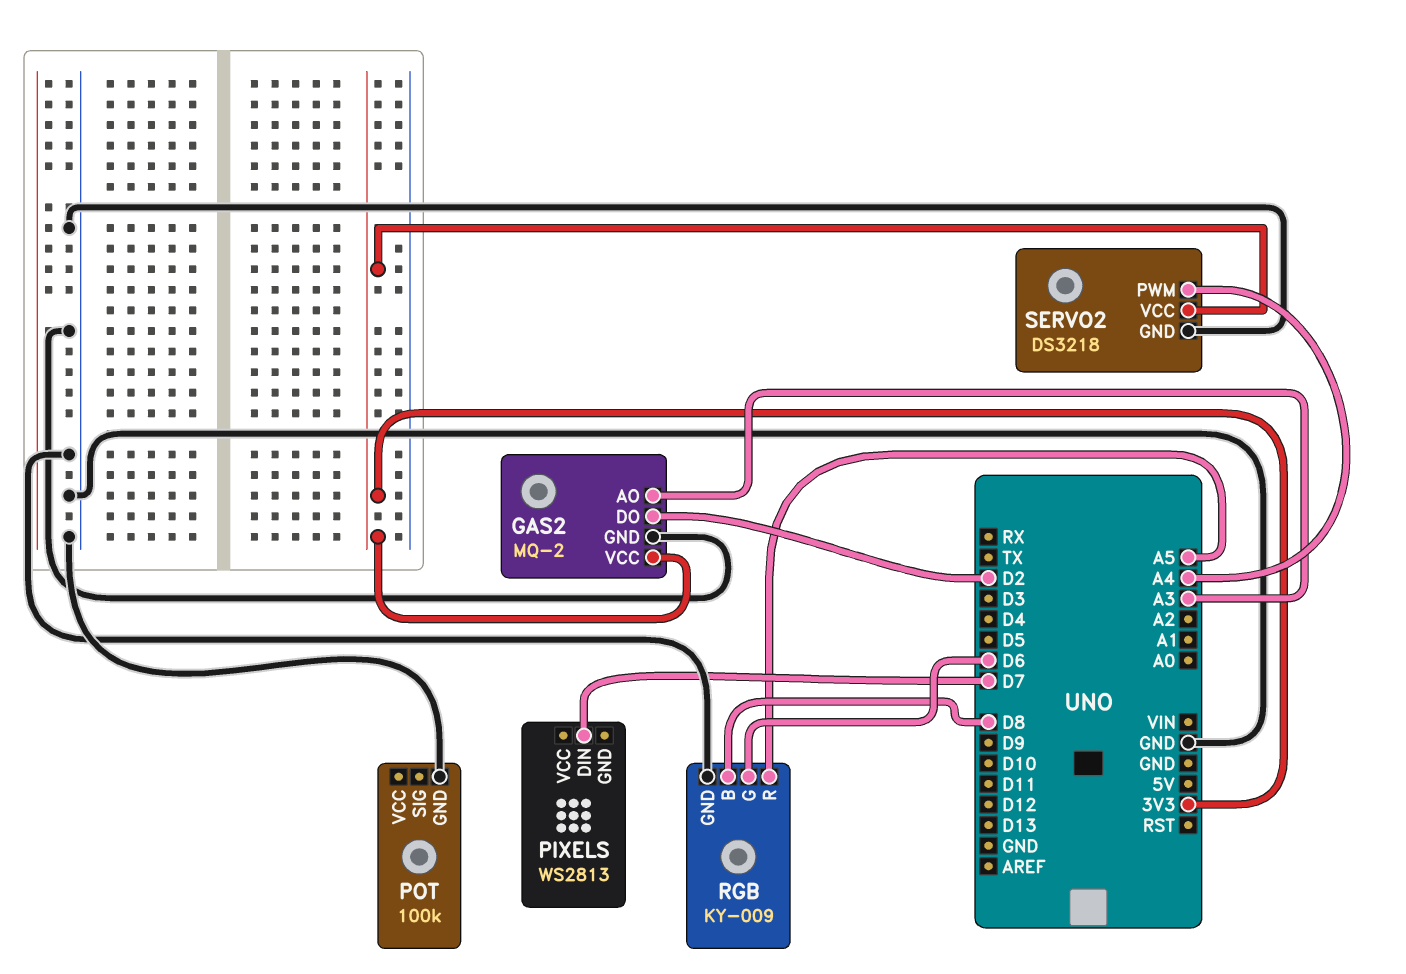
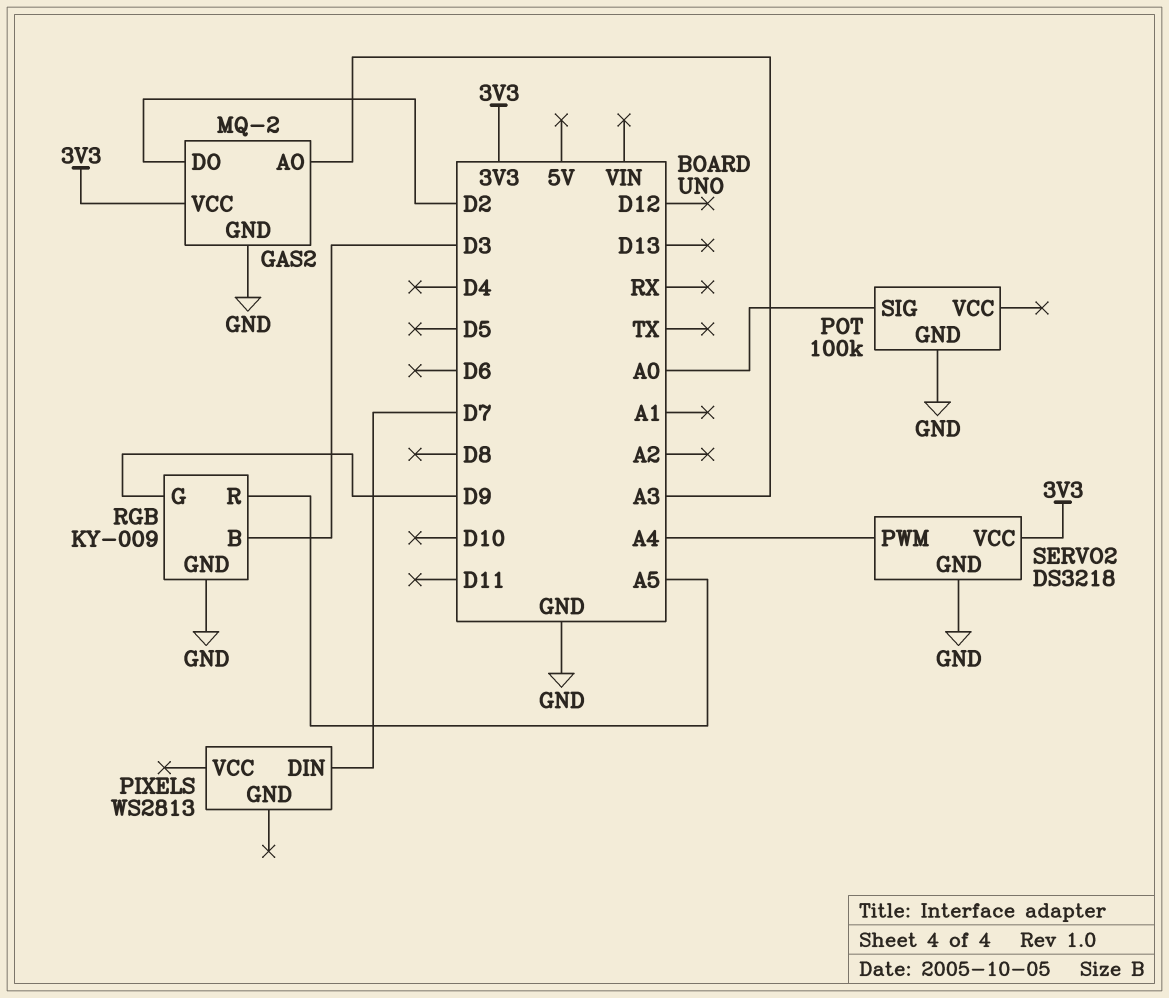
POT pin SIG: none -> A0
RGB pin B: D8 -> D3
RGB pin G: D6 -> D9

